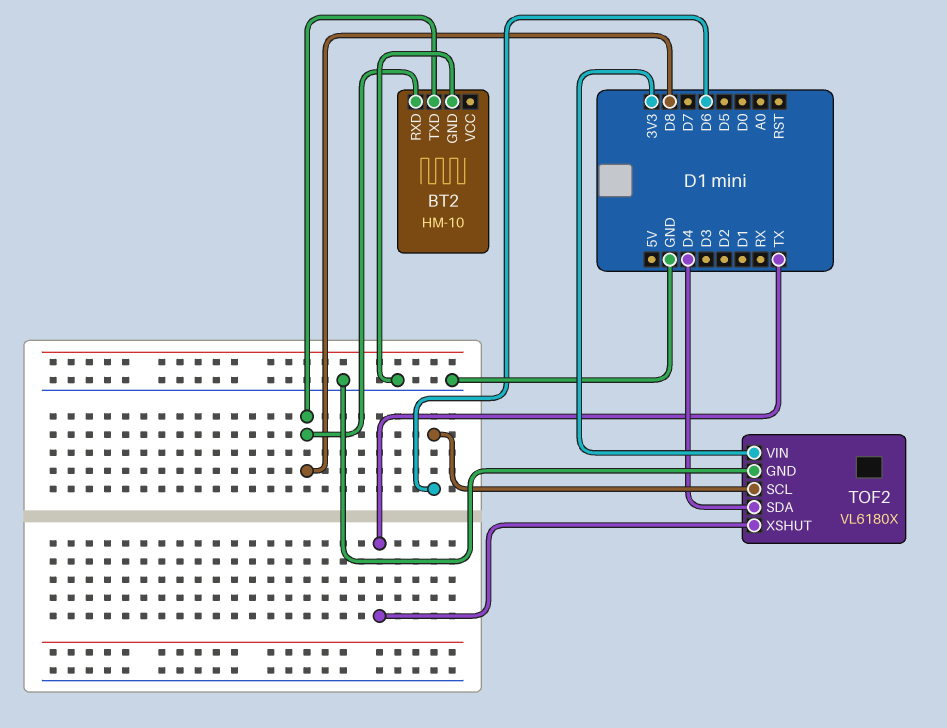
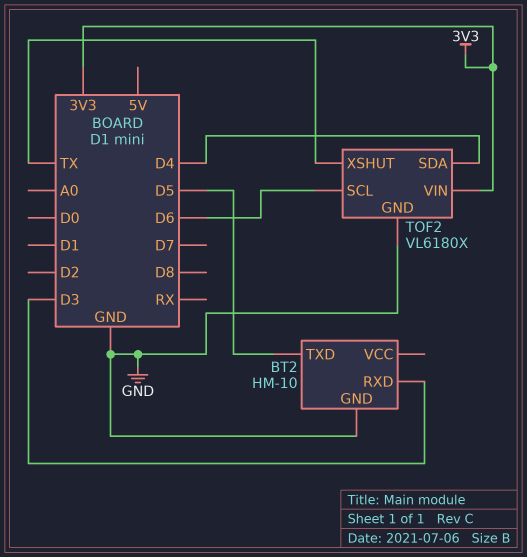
BT2 pin RXD: D8 -> D3
BT2 pin TXD: D8 -> D5

